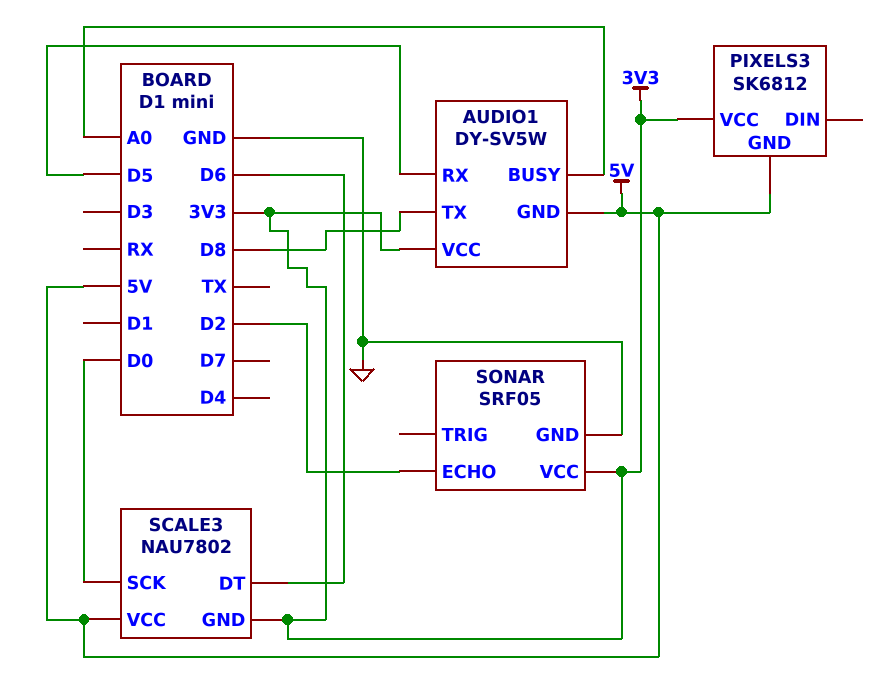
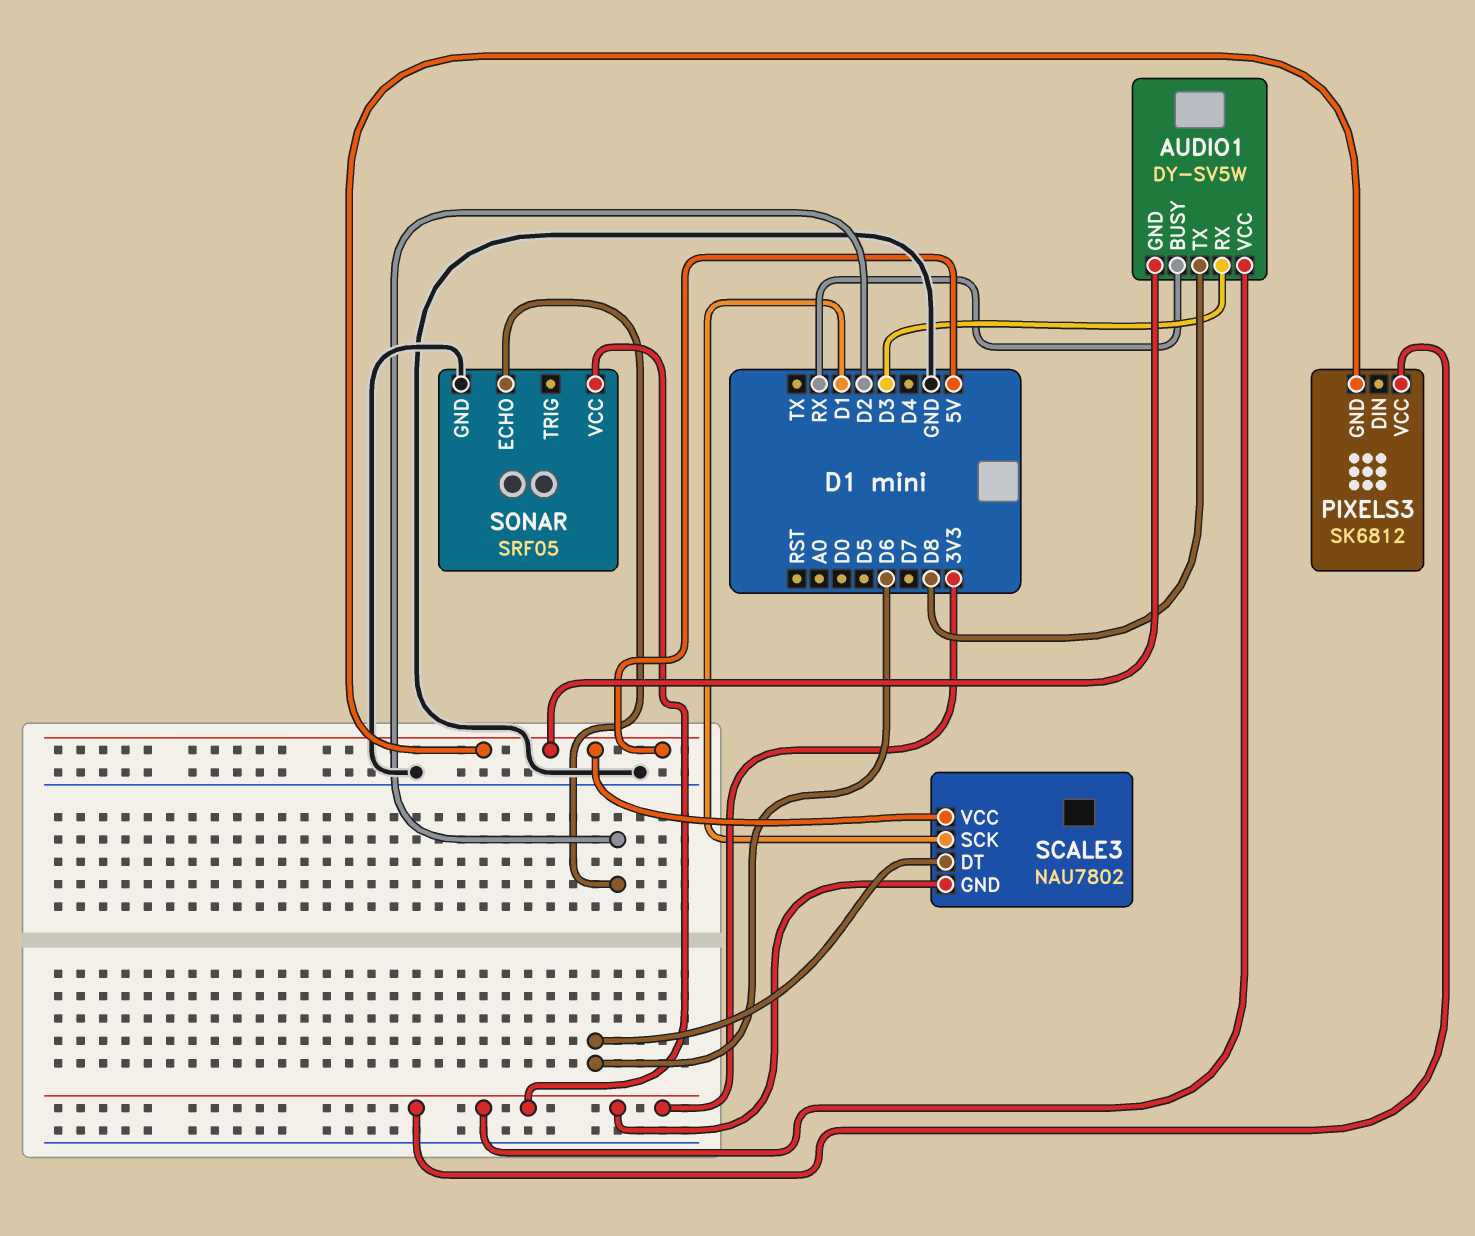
AUDIO1 pin BUSY: A0 -> RX
AUDIO1 pin RX: D5 -> D3
SCALE3 pin SCK: D0 -> D1

